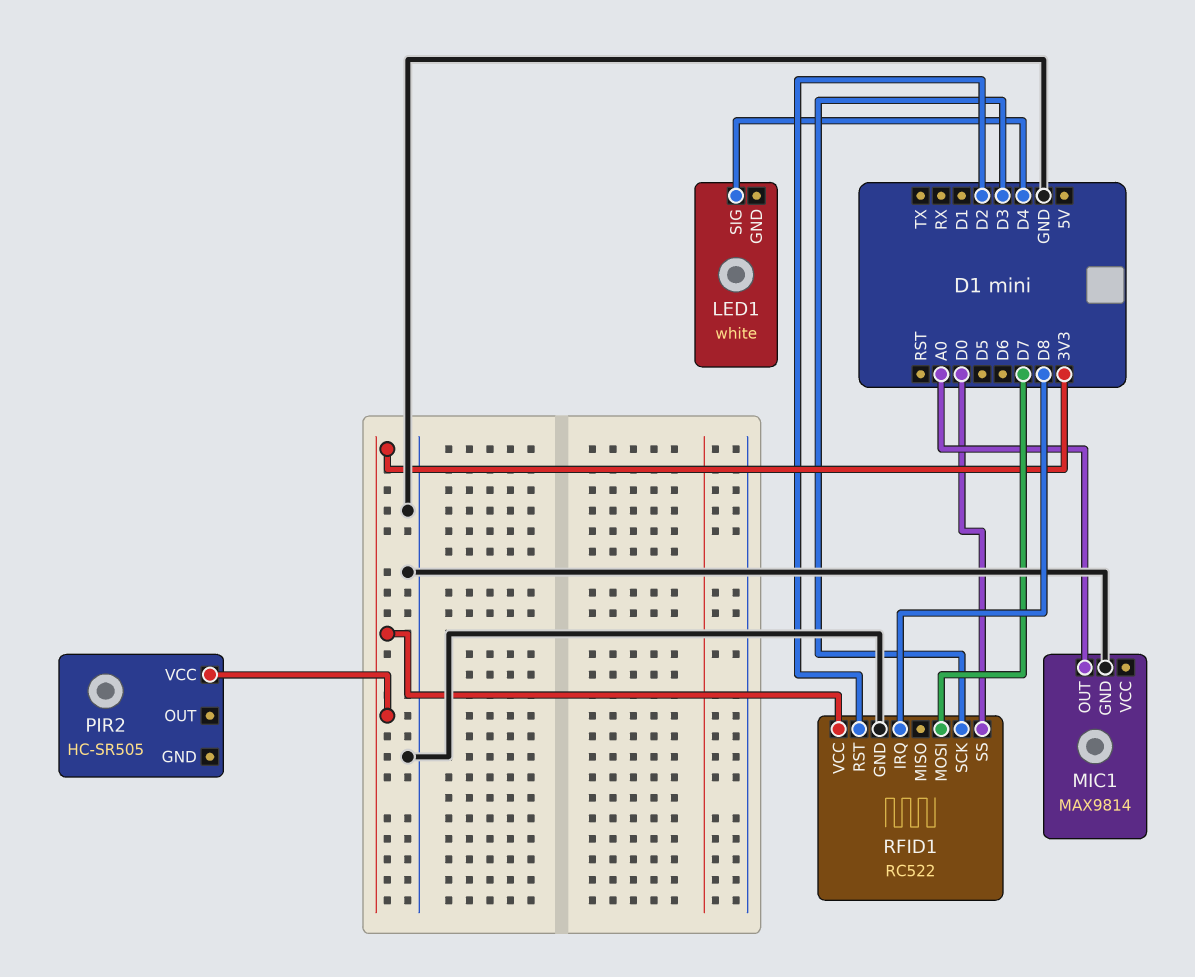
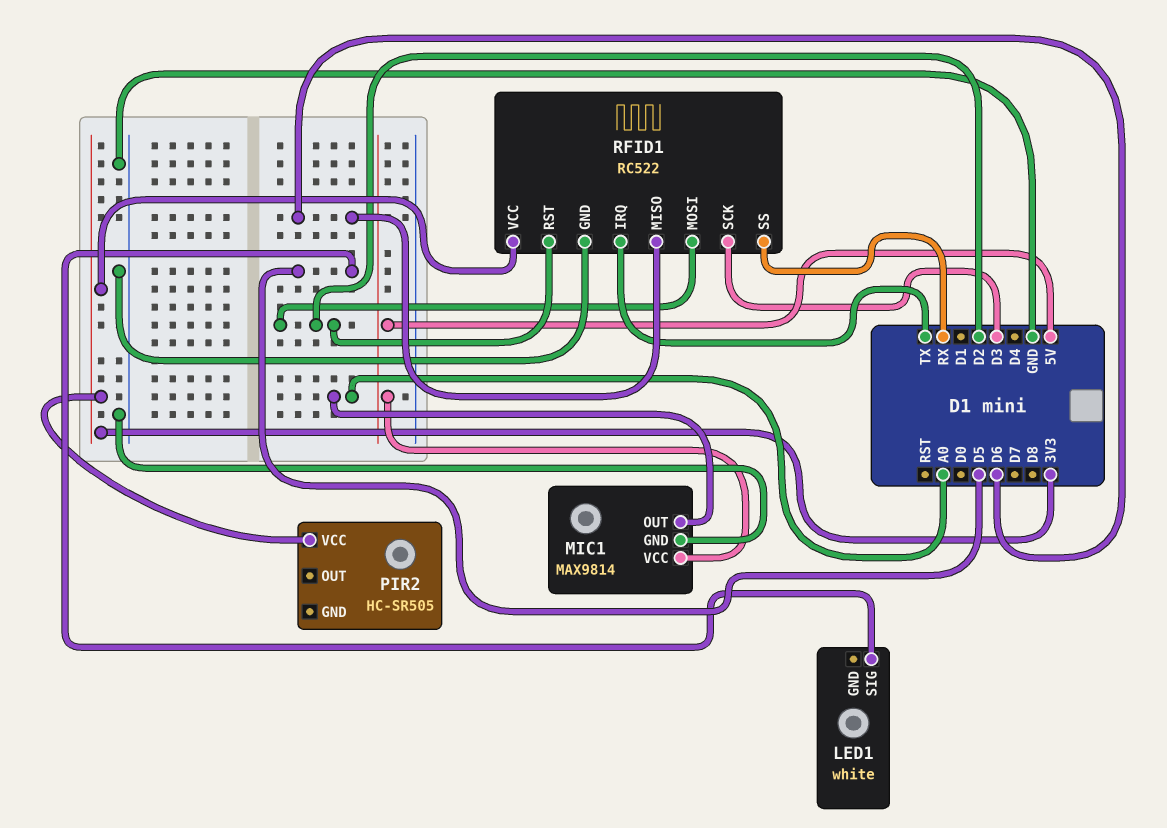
LED1 pin SIG: D4 -> D5
MIC1 pin VCC: none -> 5V
RFID1 pin IRQ: D8 -> TX
RFID1 pin MISO: none -> D6
RFID1 pin MOSI: D7 -> D2
RFID1 pin SS: D0 -> RX

